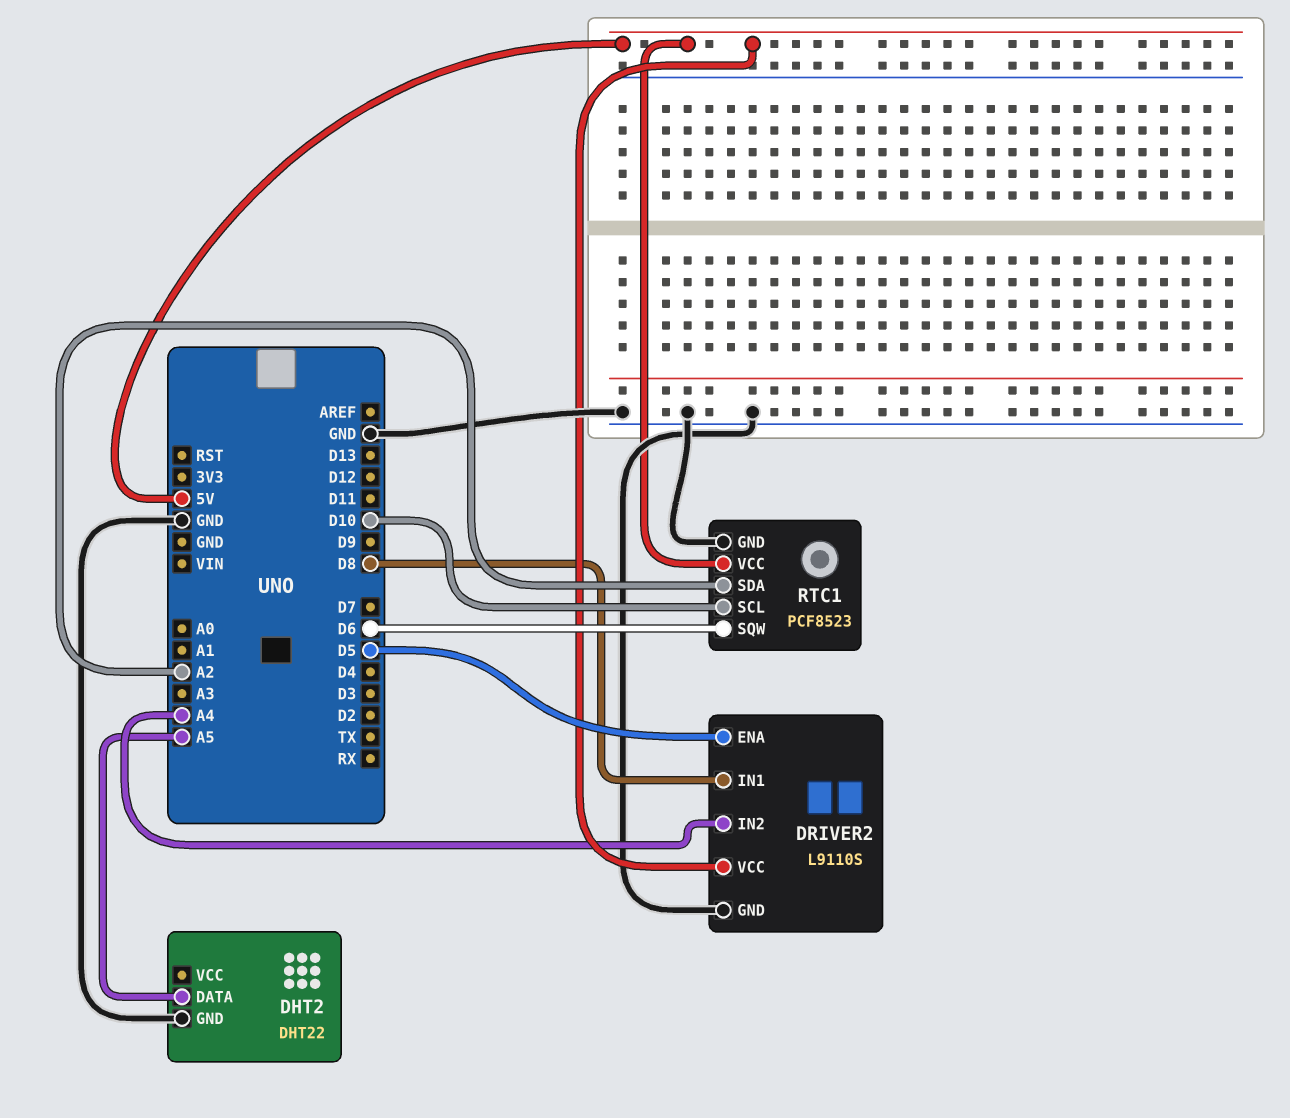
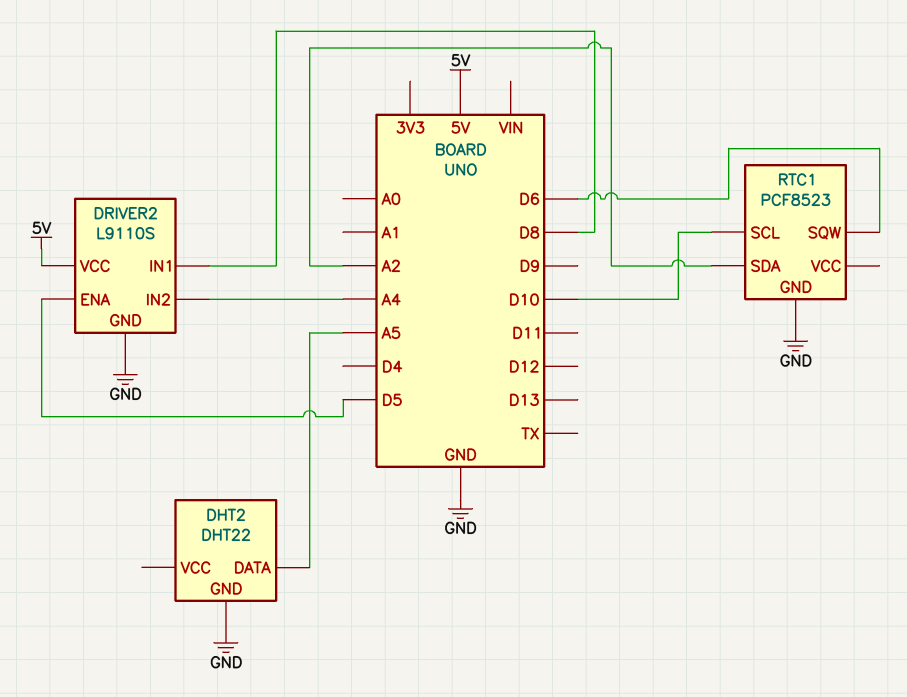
RTC1 pin VCC: 5V -> none

